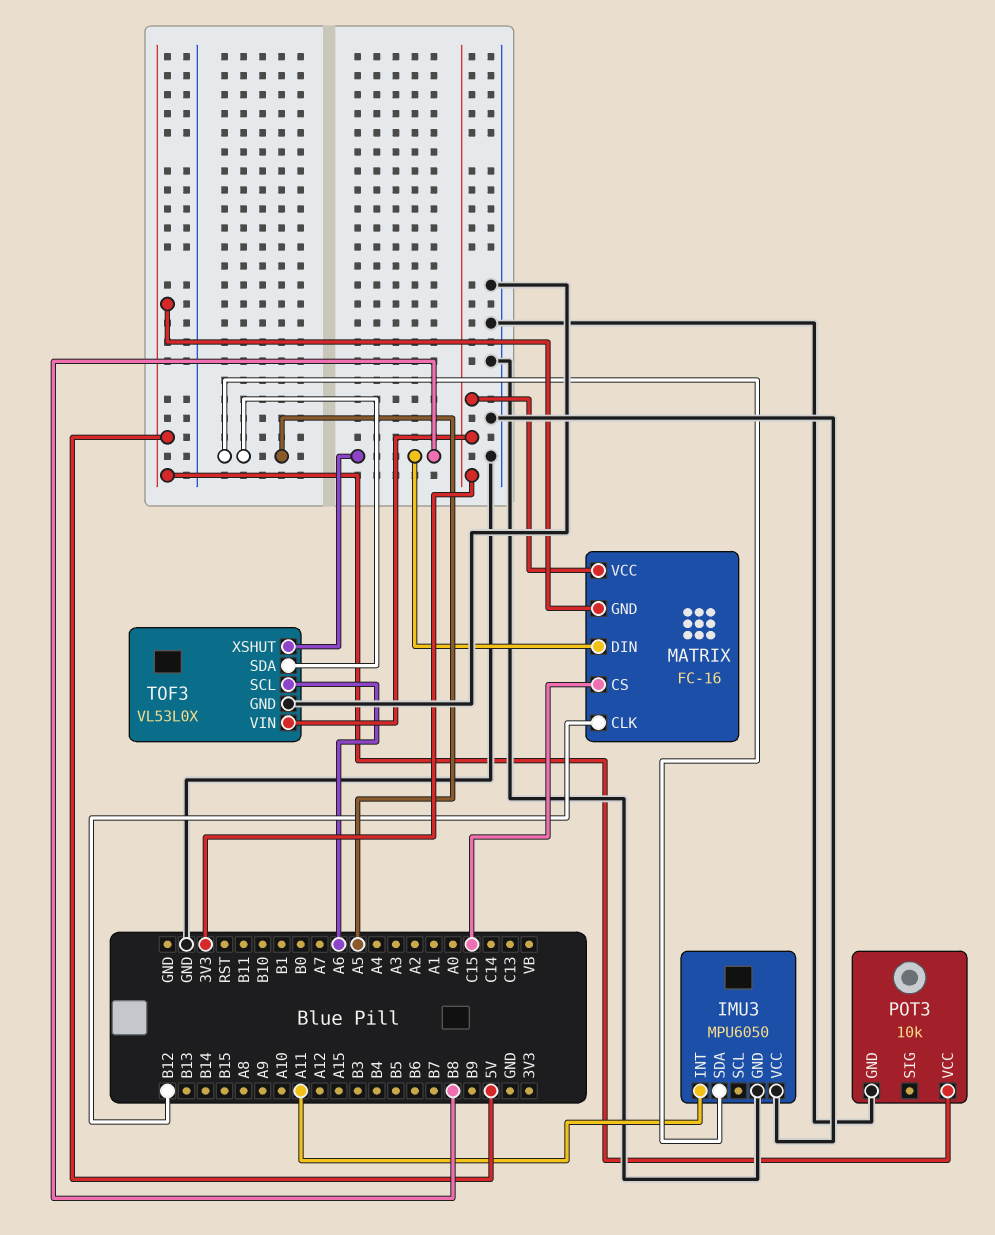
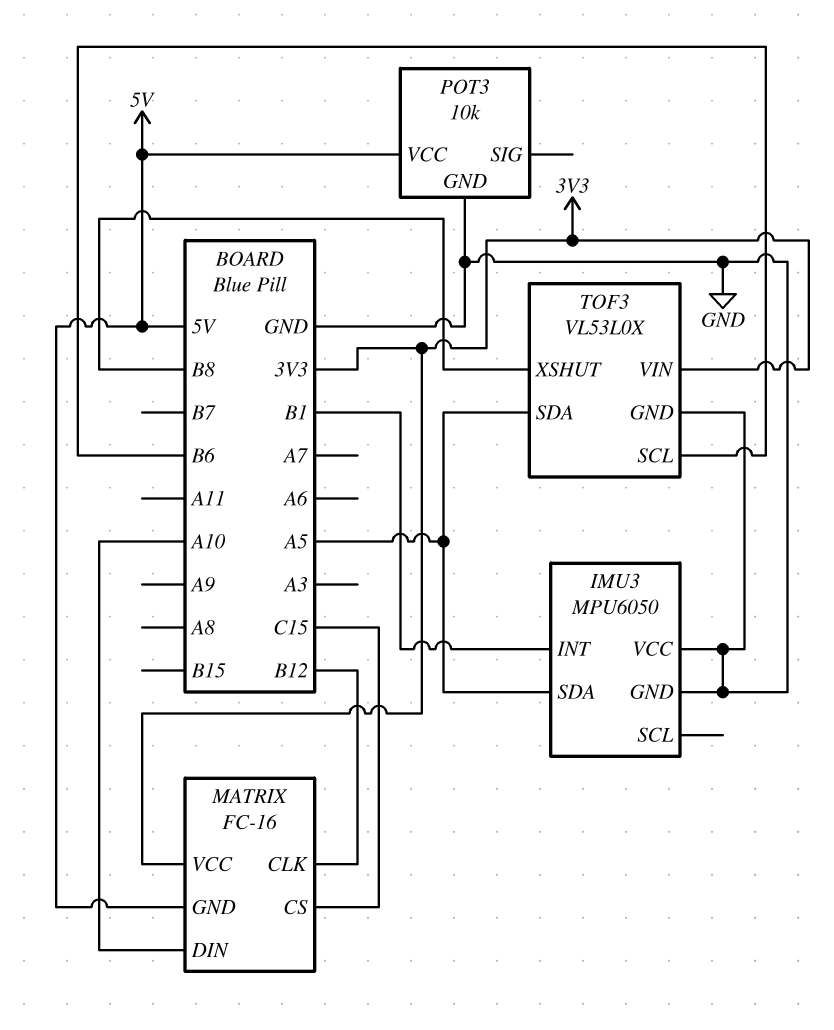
IMU3 pin INT: A11 -> B1
MATRIX pin DIN: B8 -> A10
TOF3 pin SCL: A6 -> B6

